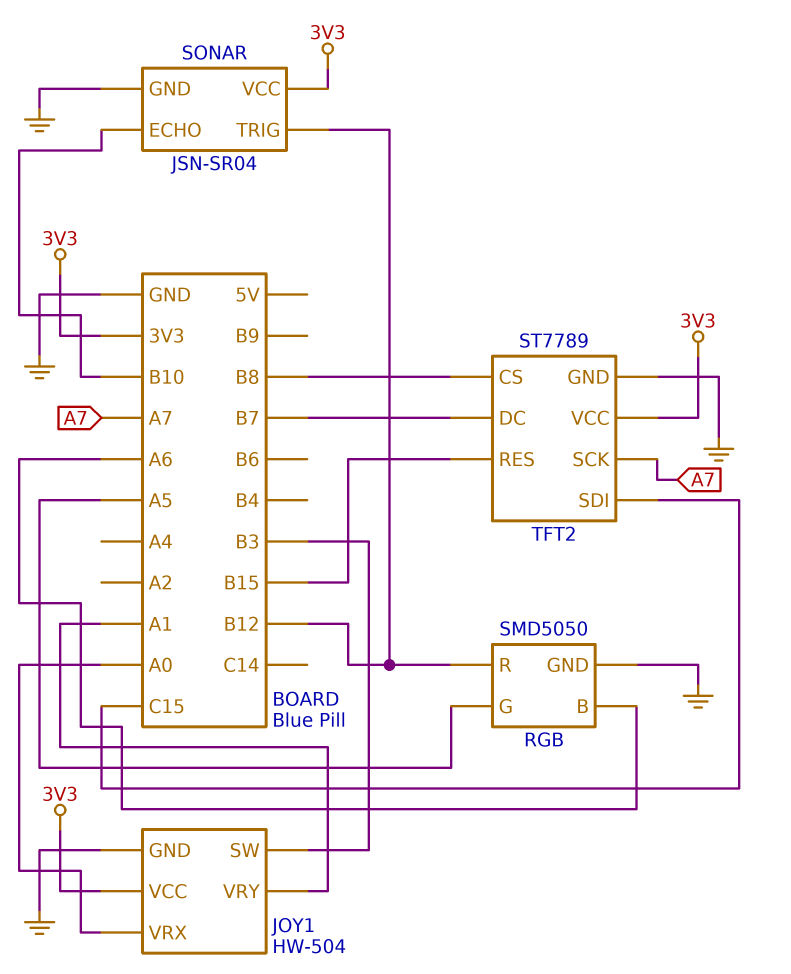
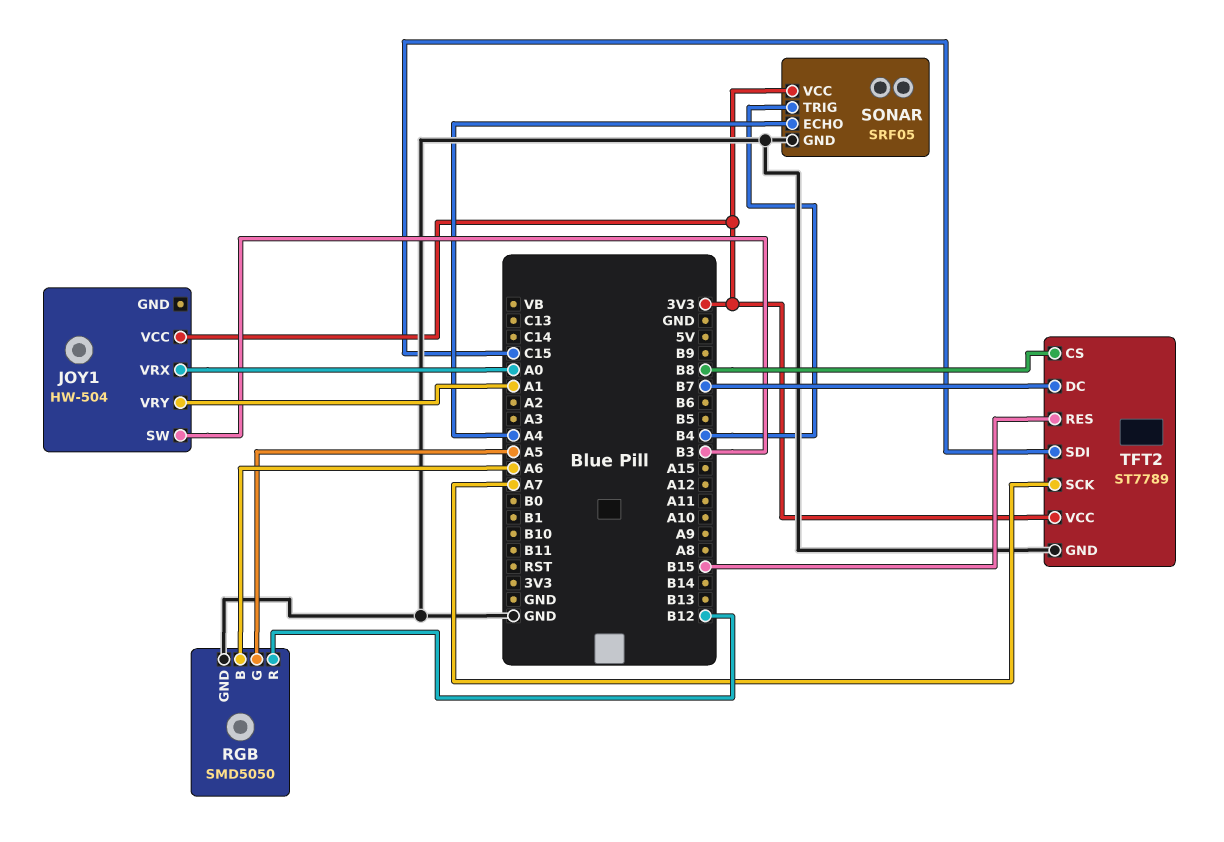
JOY1 pin GND: GND -> none
SONAR: JSN-SR04 -> SRF05
SONAR pin ECHO: B10 -> A4
SONAR pin TRIG: B12 -> B4

